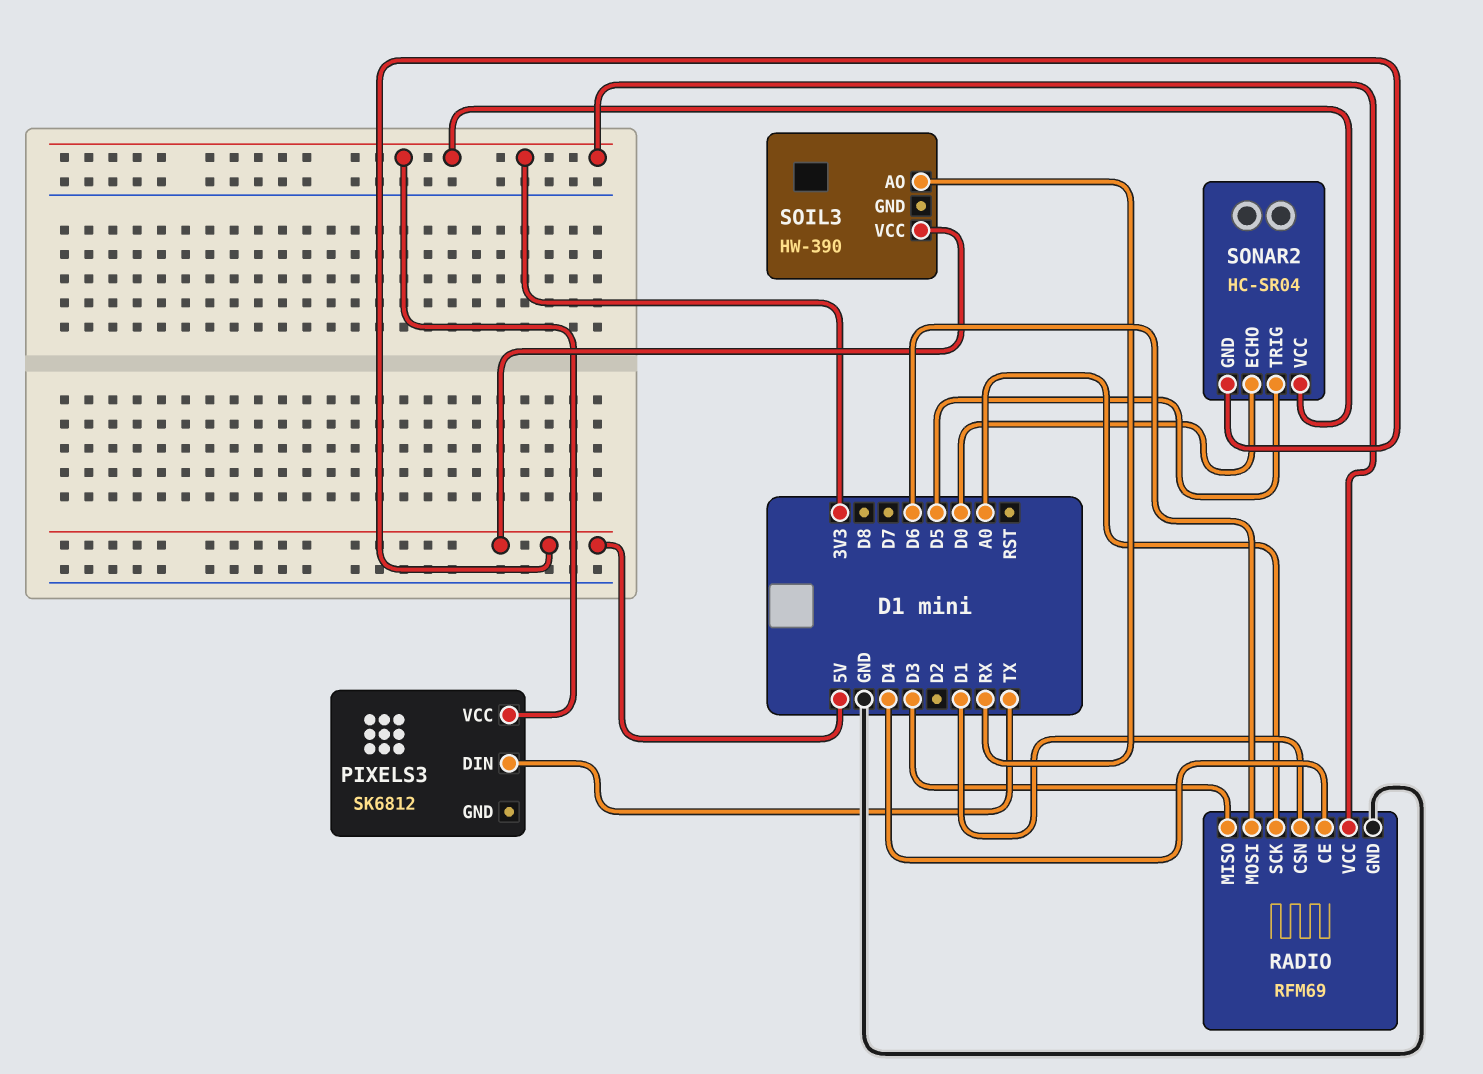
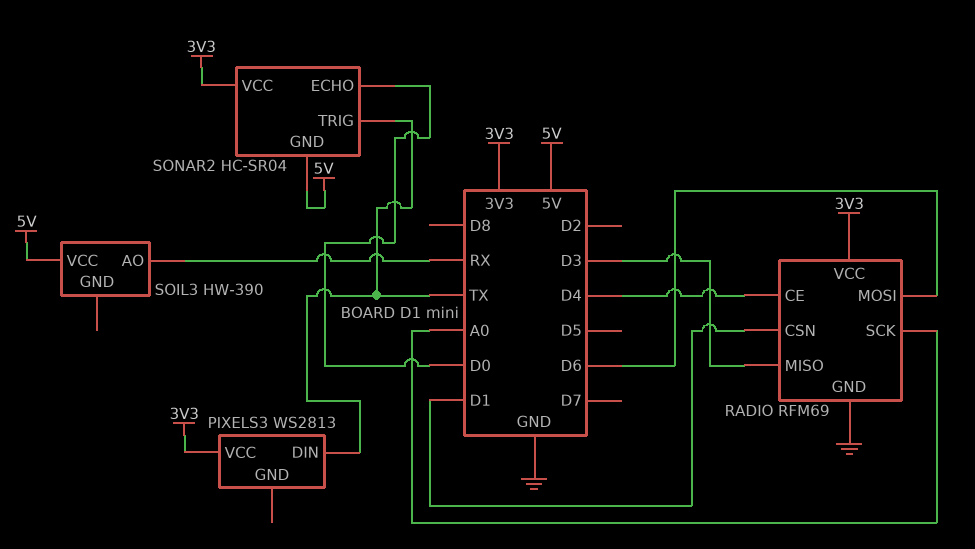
PIXELS3: SK6812 -> WS2813
SONAR2 pin TRIG: D5 -> TX

